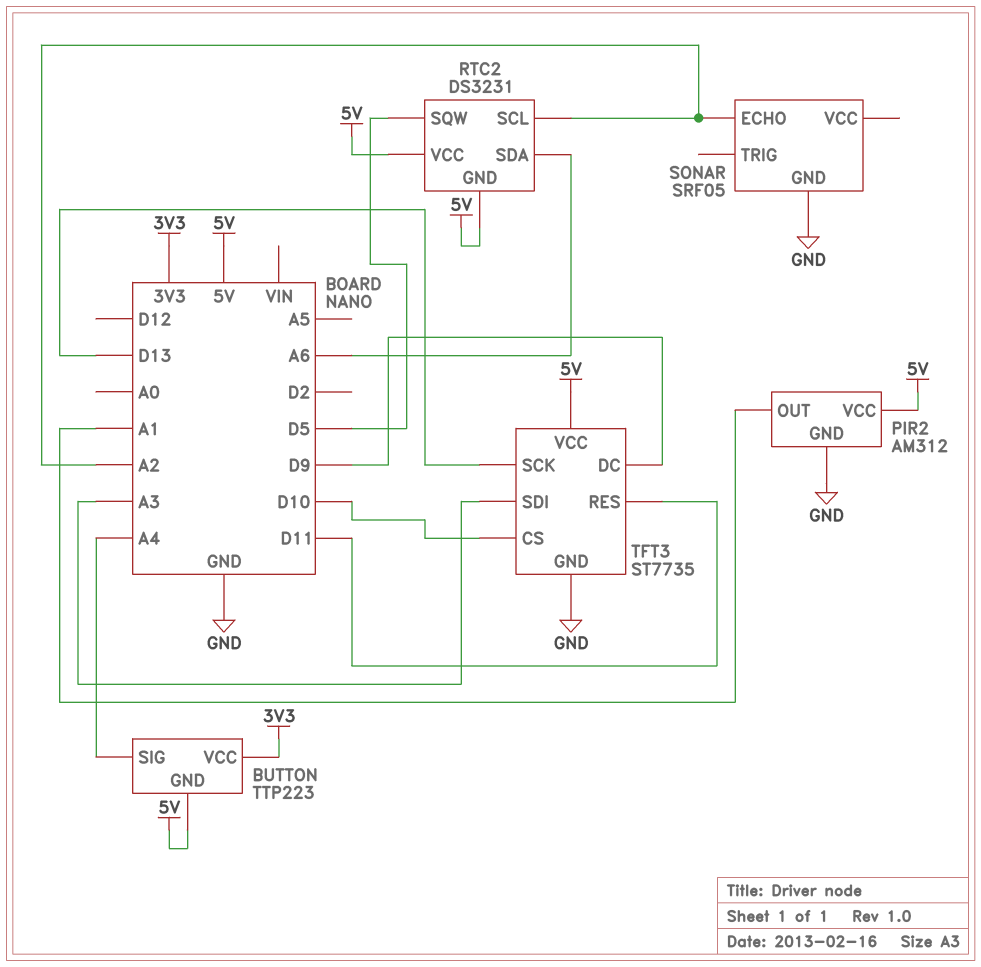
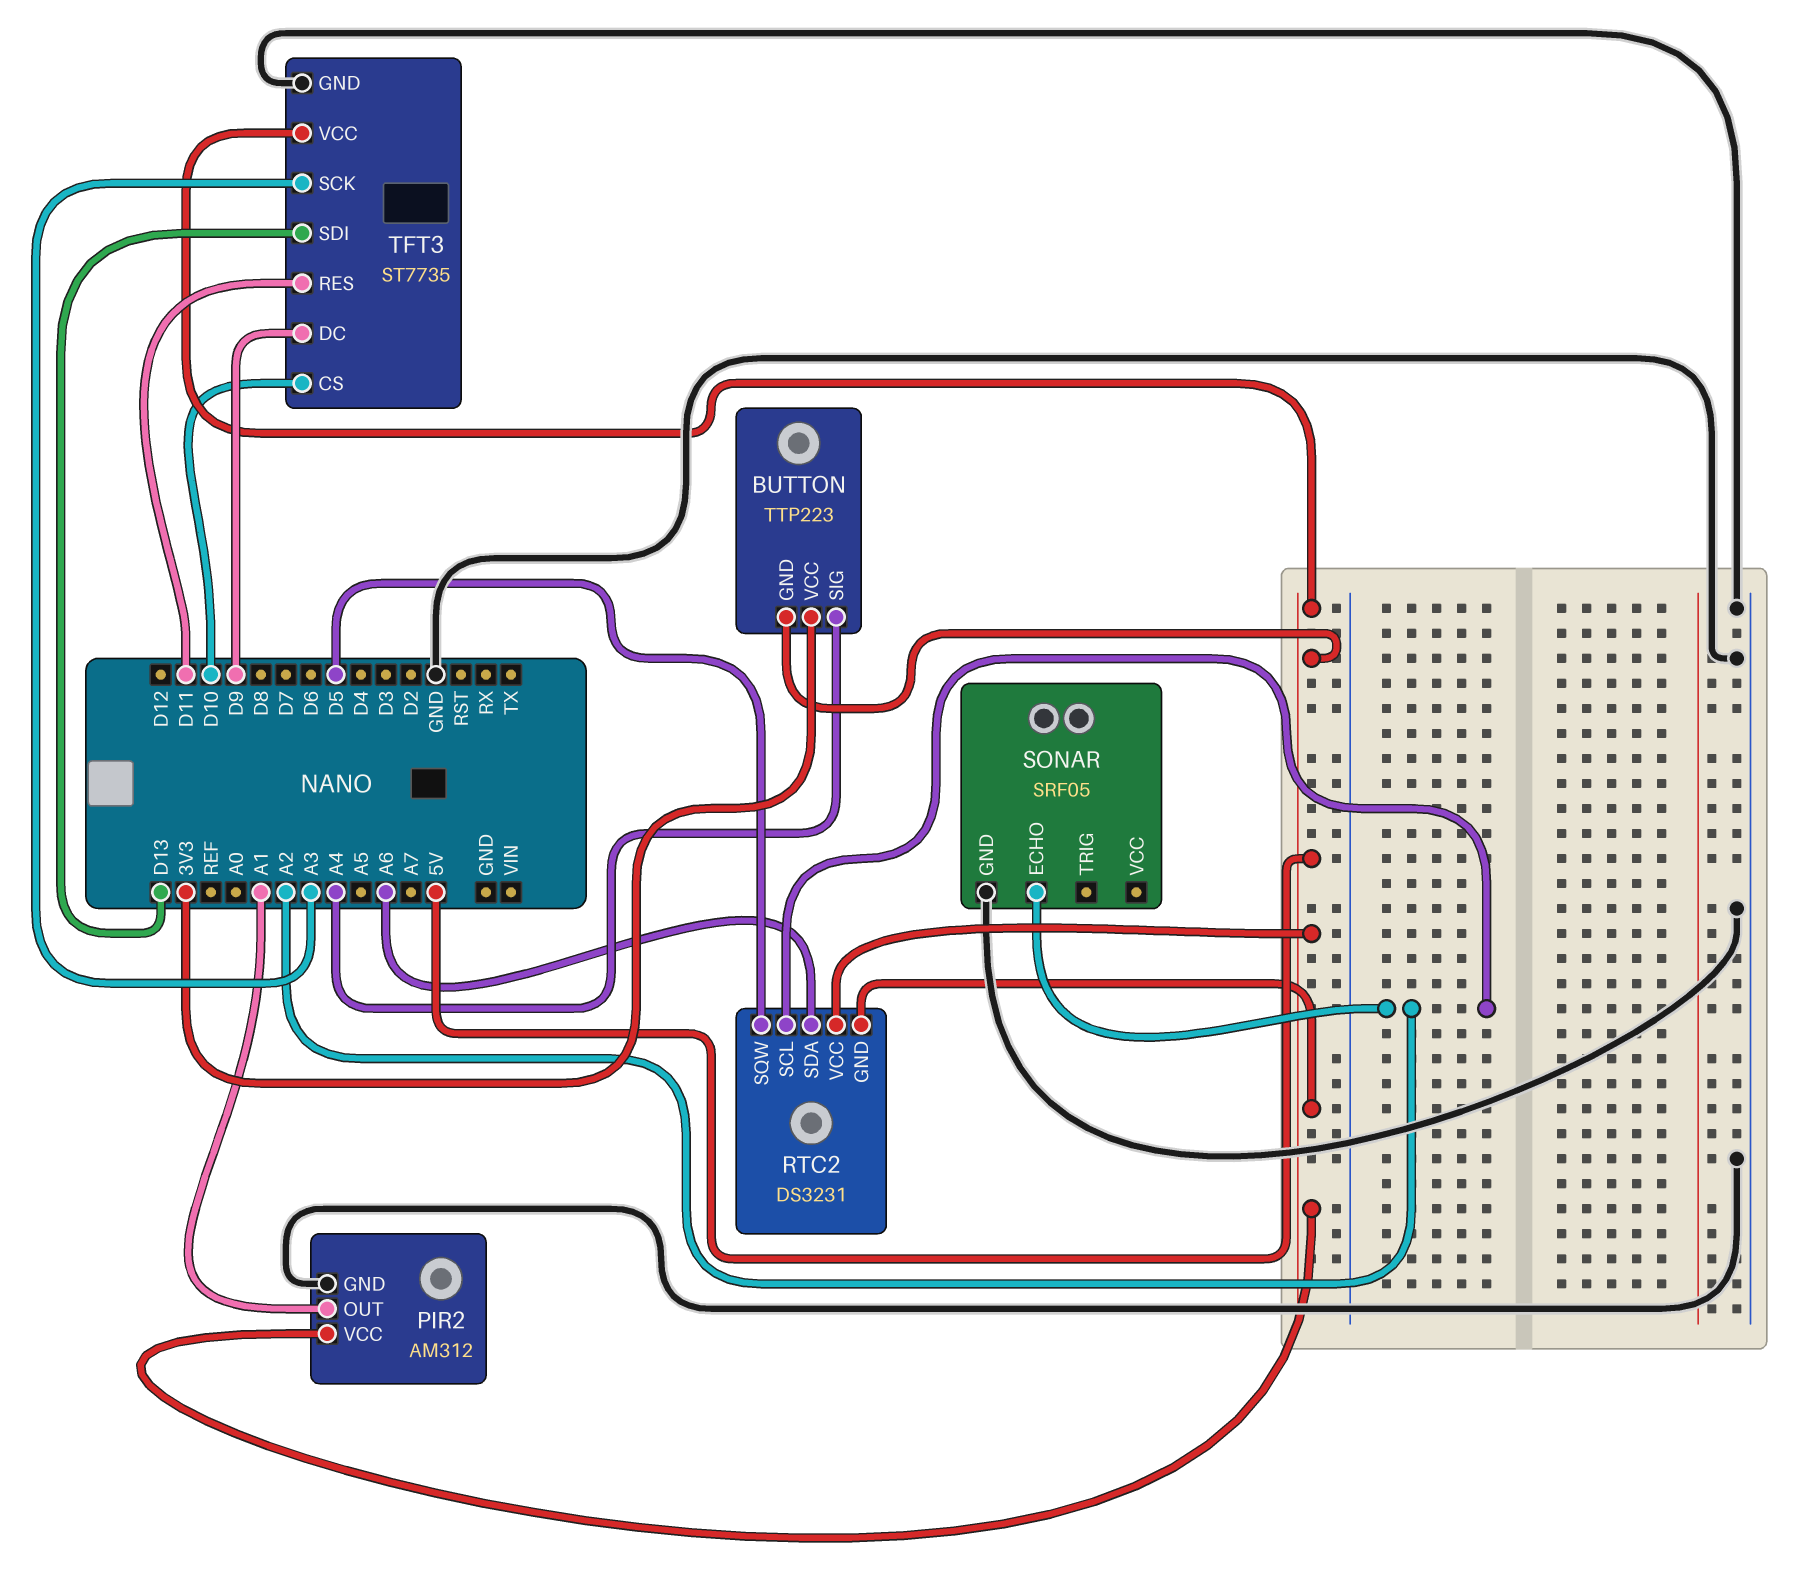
TFT3 pin SCK: D13 -> A3
TFT3 pin SDI: A3 -> D13

